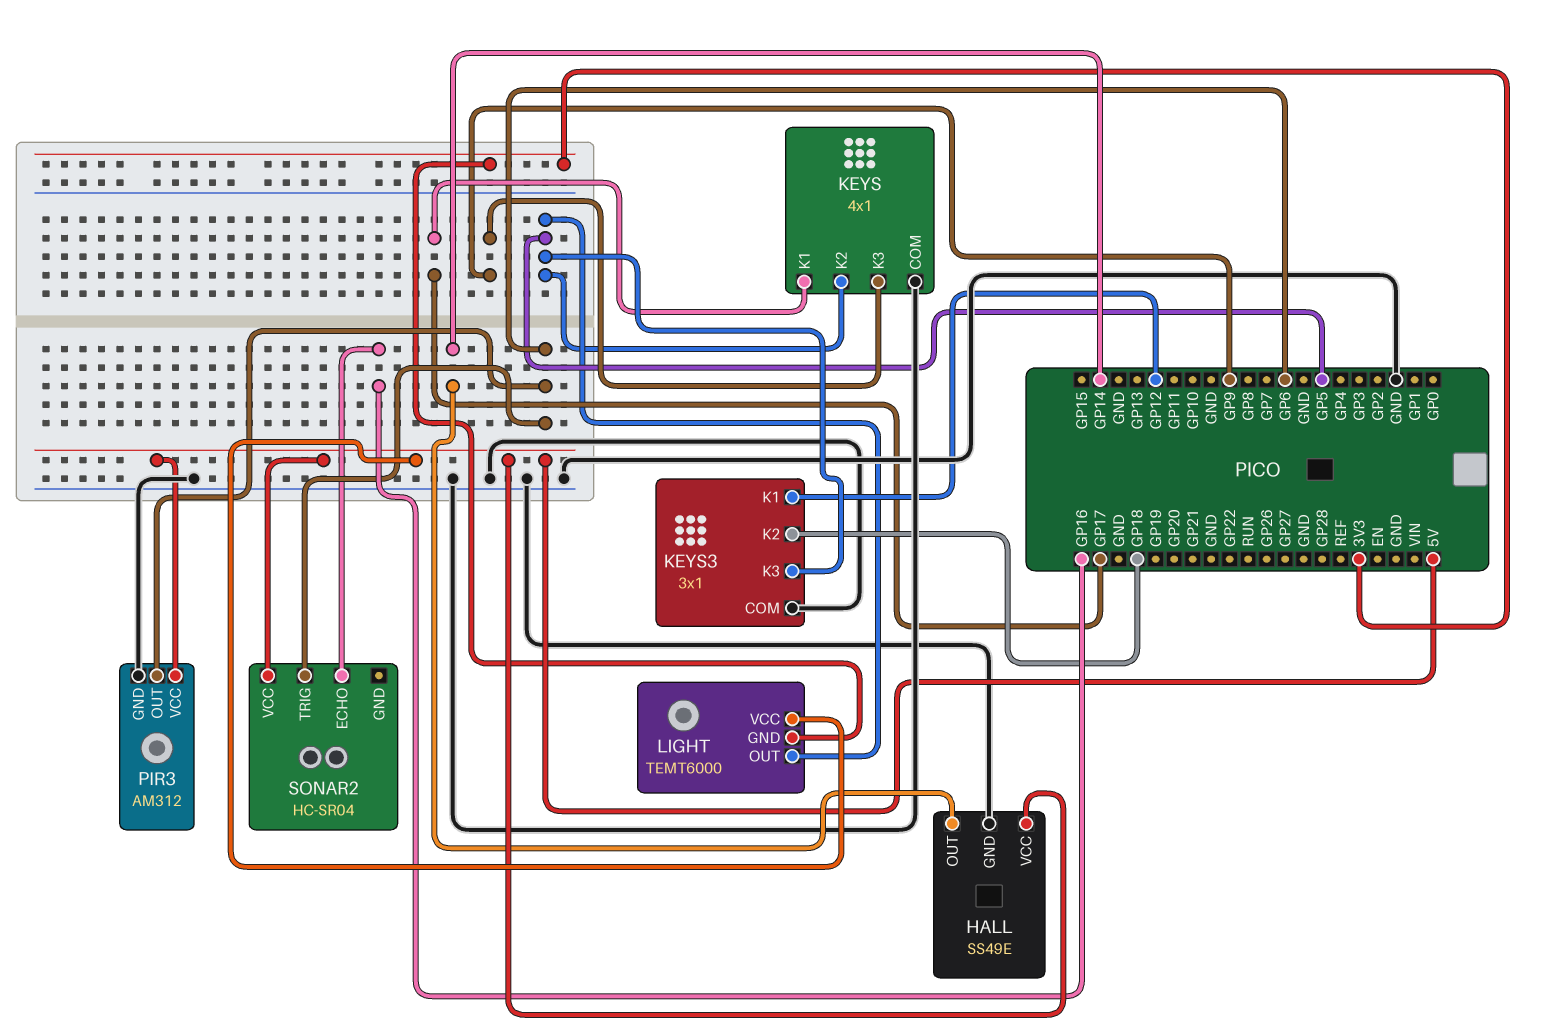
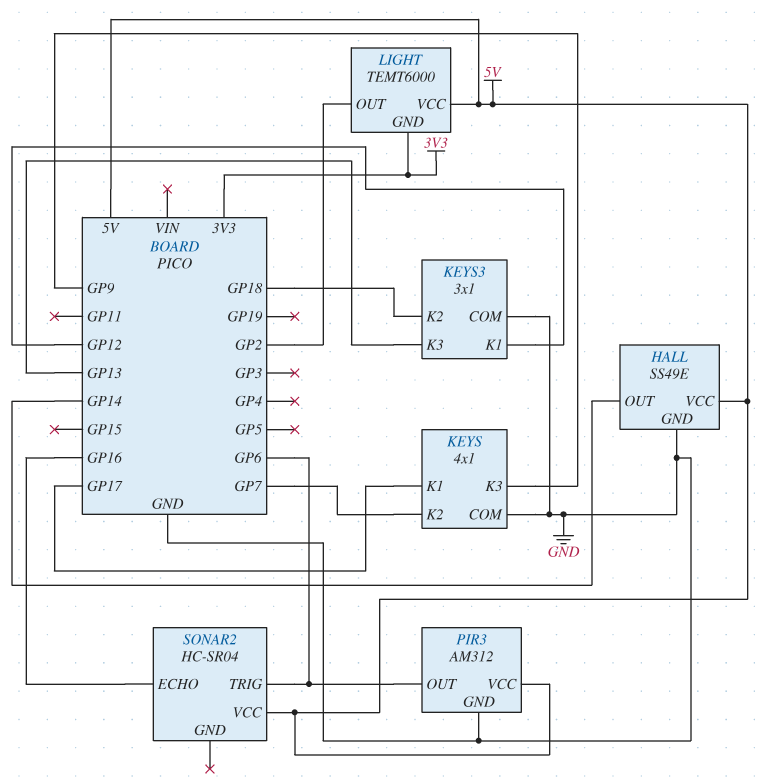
KEYS pin K2: GP5 -> GP7
KEYS3 pin K3: GP5 -> GP13
LIGHT pin OUT: GP5 -> GP2

